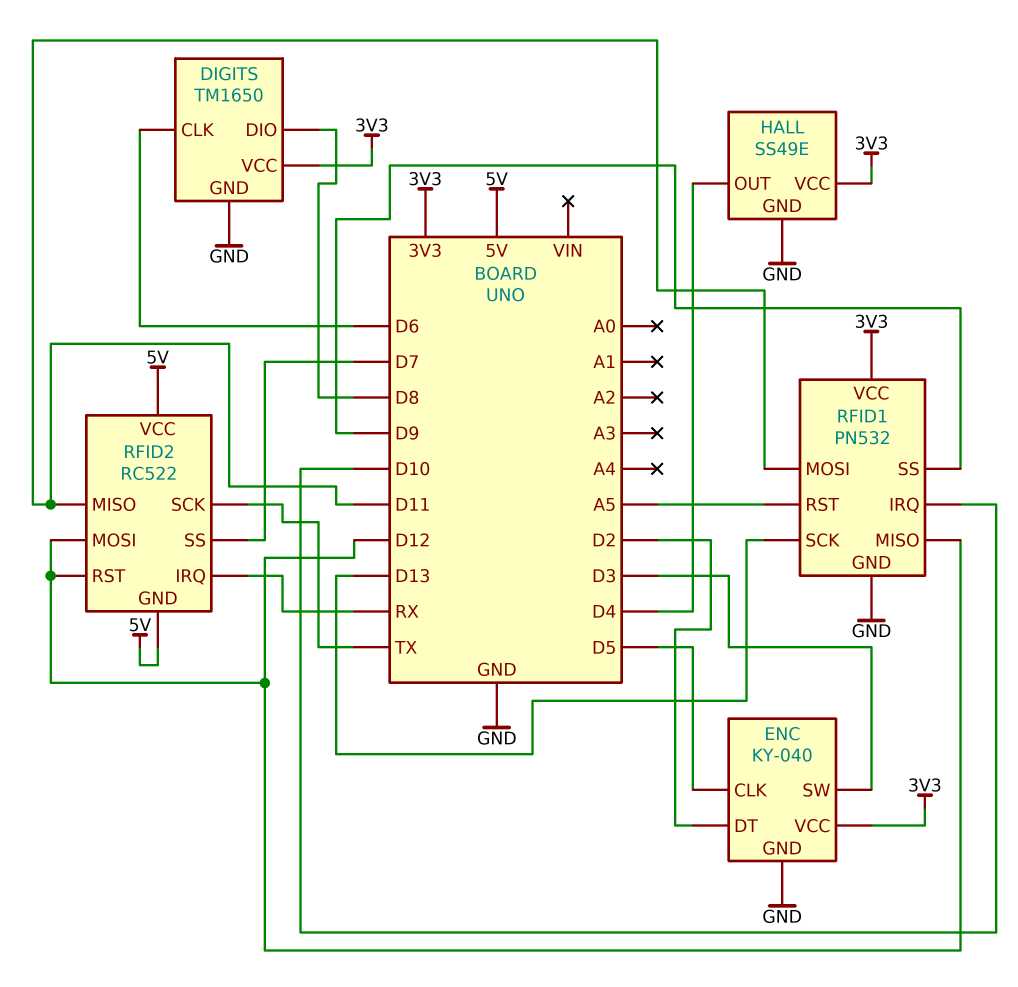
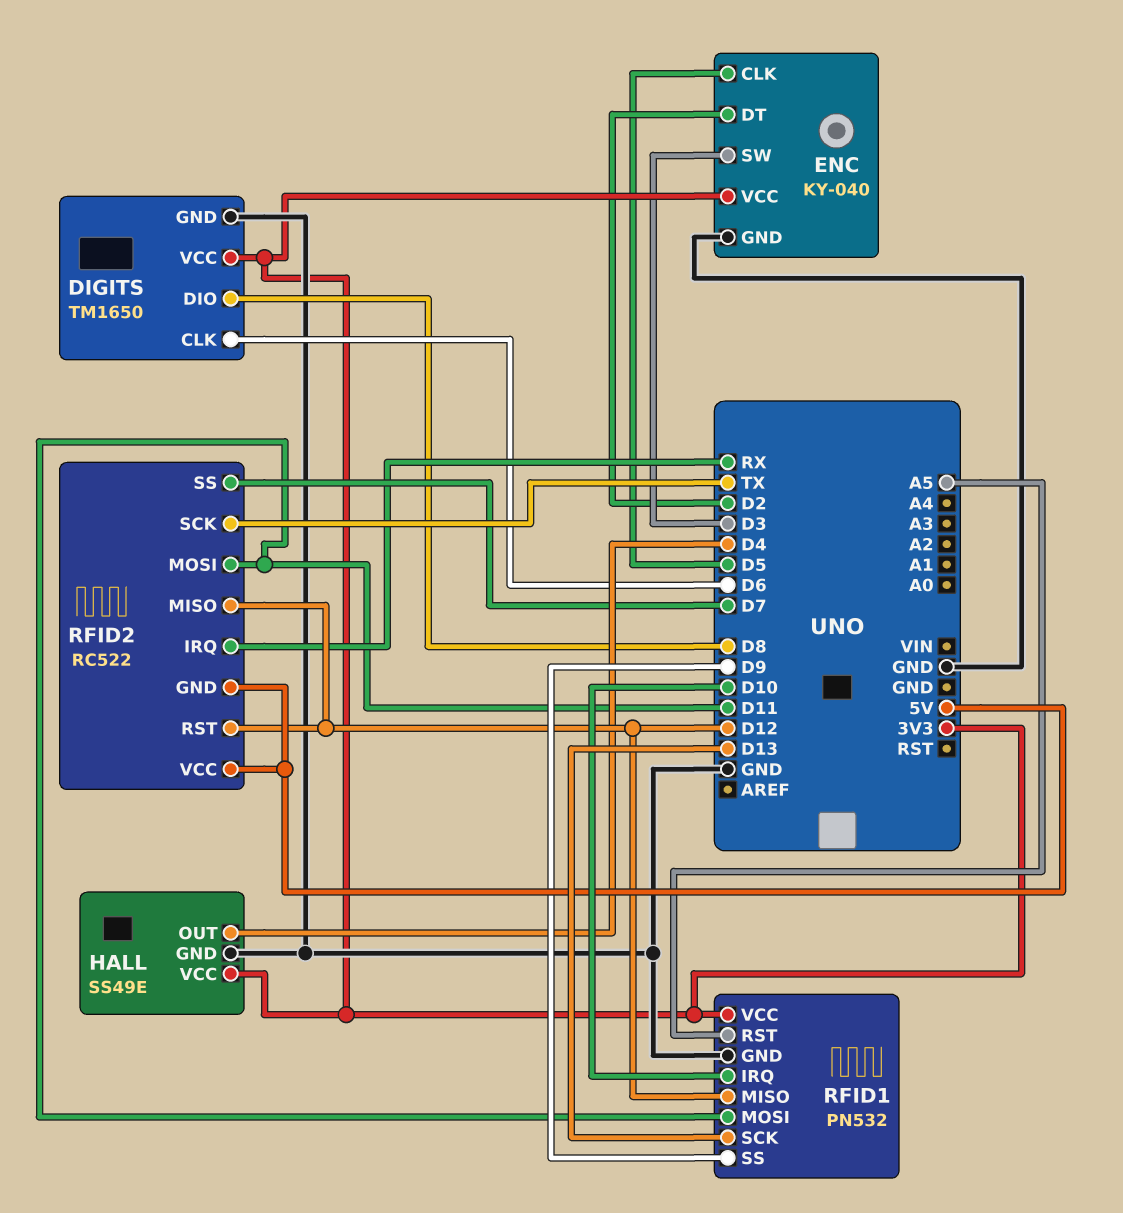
RFID2 pin MISO: D11 -> D12
RFID2 pin MOSI: D12 -> D11

